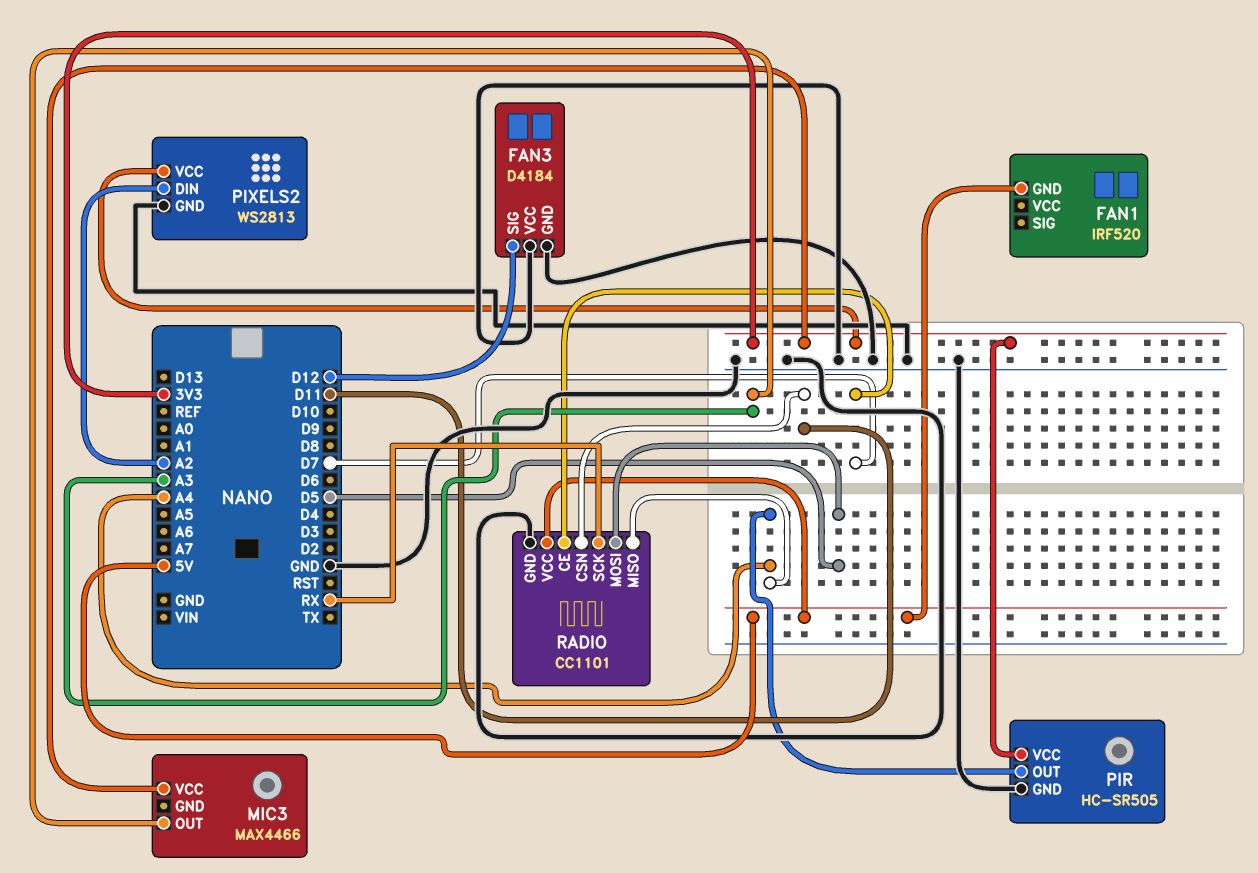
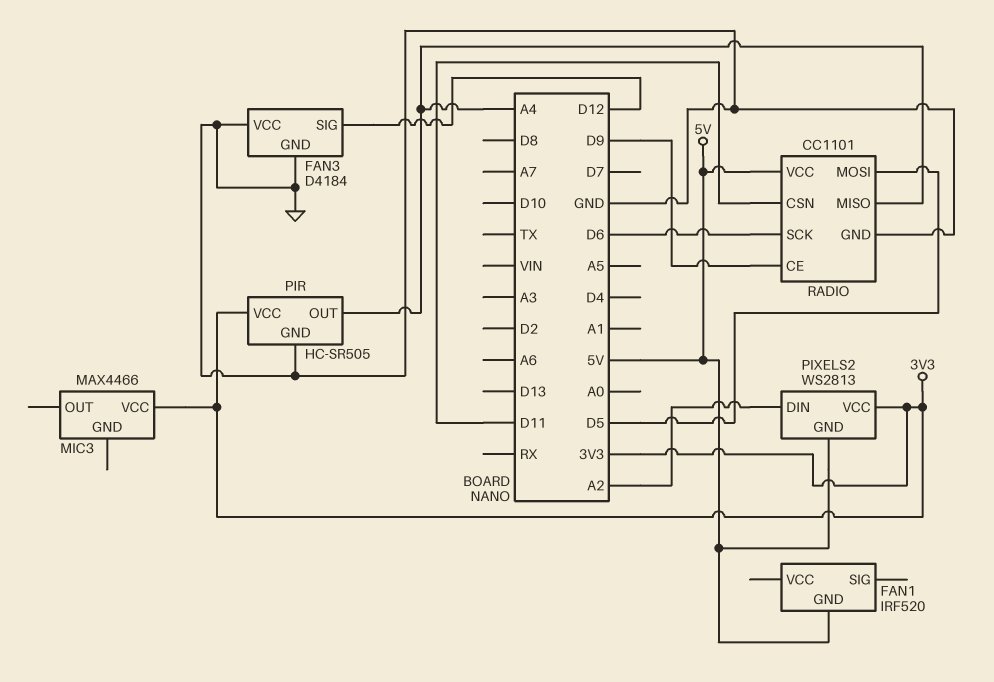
MIC3 pin OUT: A3 -> none
PIXELS2 pin GND: GND -> 5V
RADIO pin CE: D7 -> D9
RADIO pin SCK: RX -> D6

